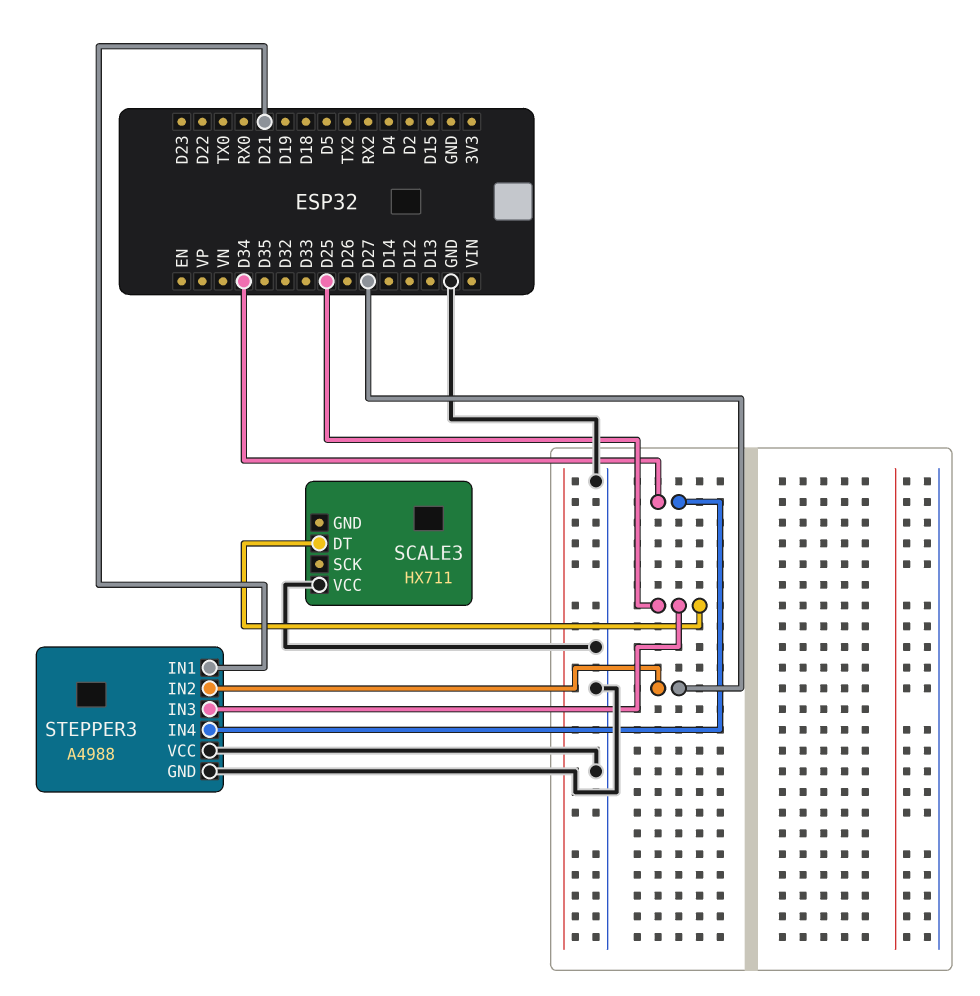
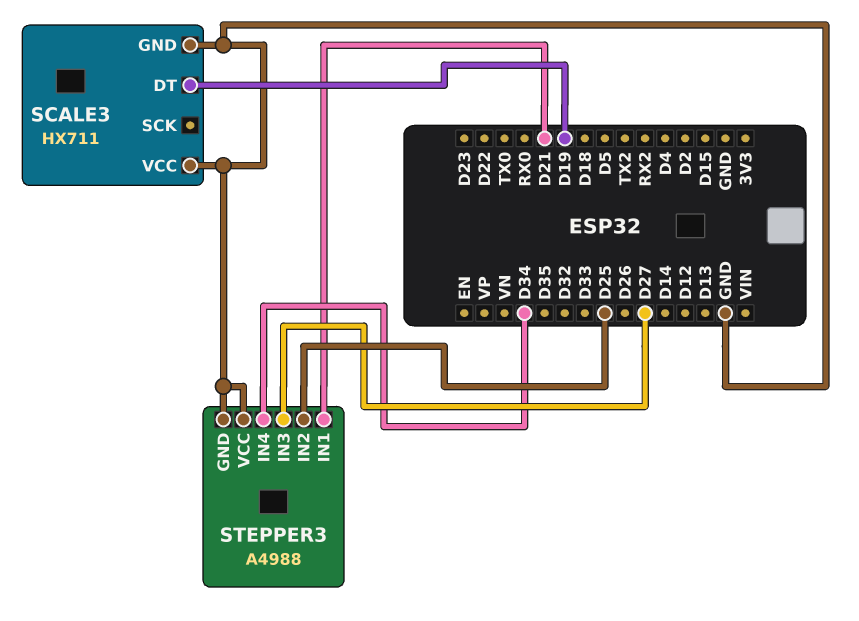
SCALE3 pin DT: D25 -> D19
SCALE3 pin GND: none -> GND
STEPPER3 pin IN2: D27 -> D25
STEPPER3 pin IN3: D25 -> D27

